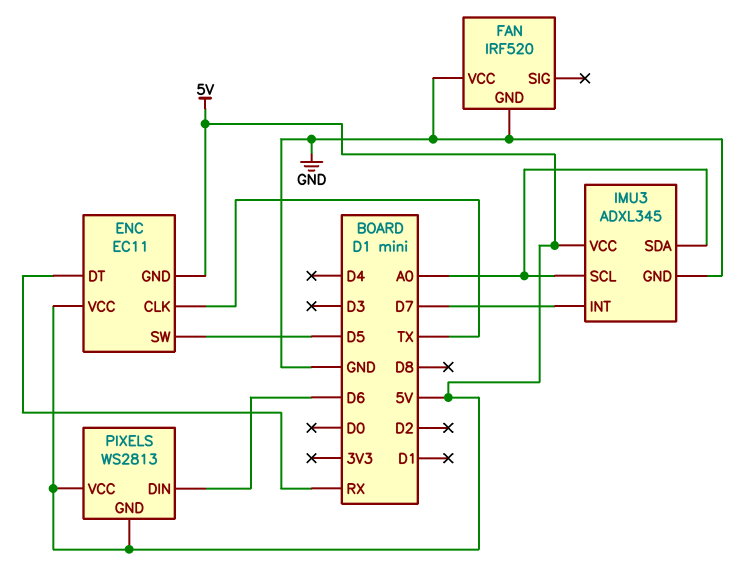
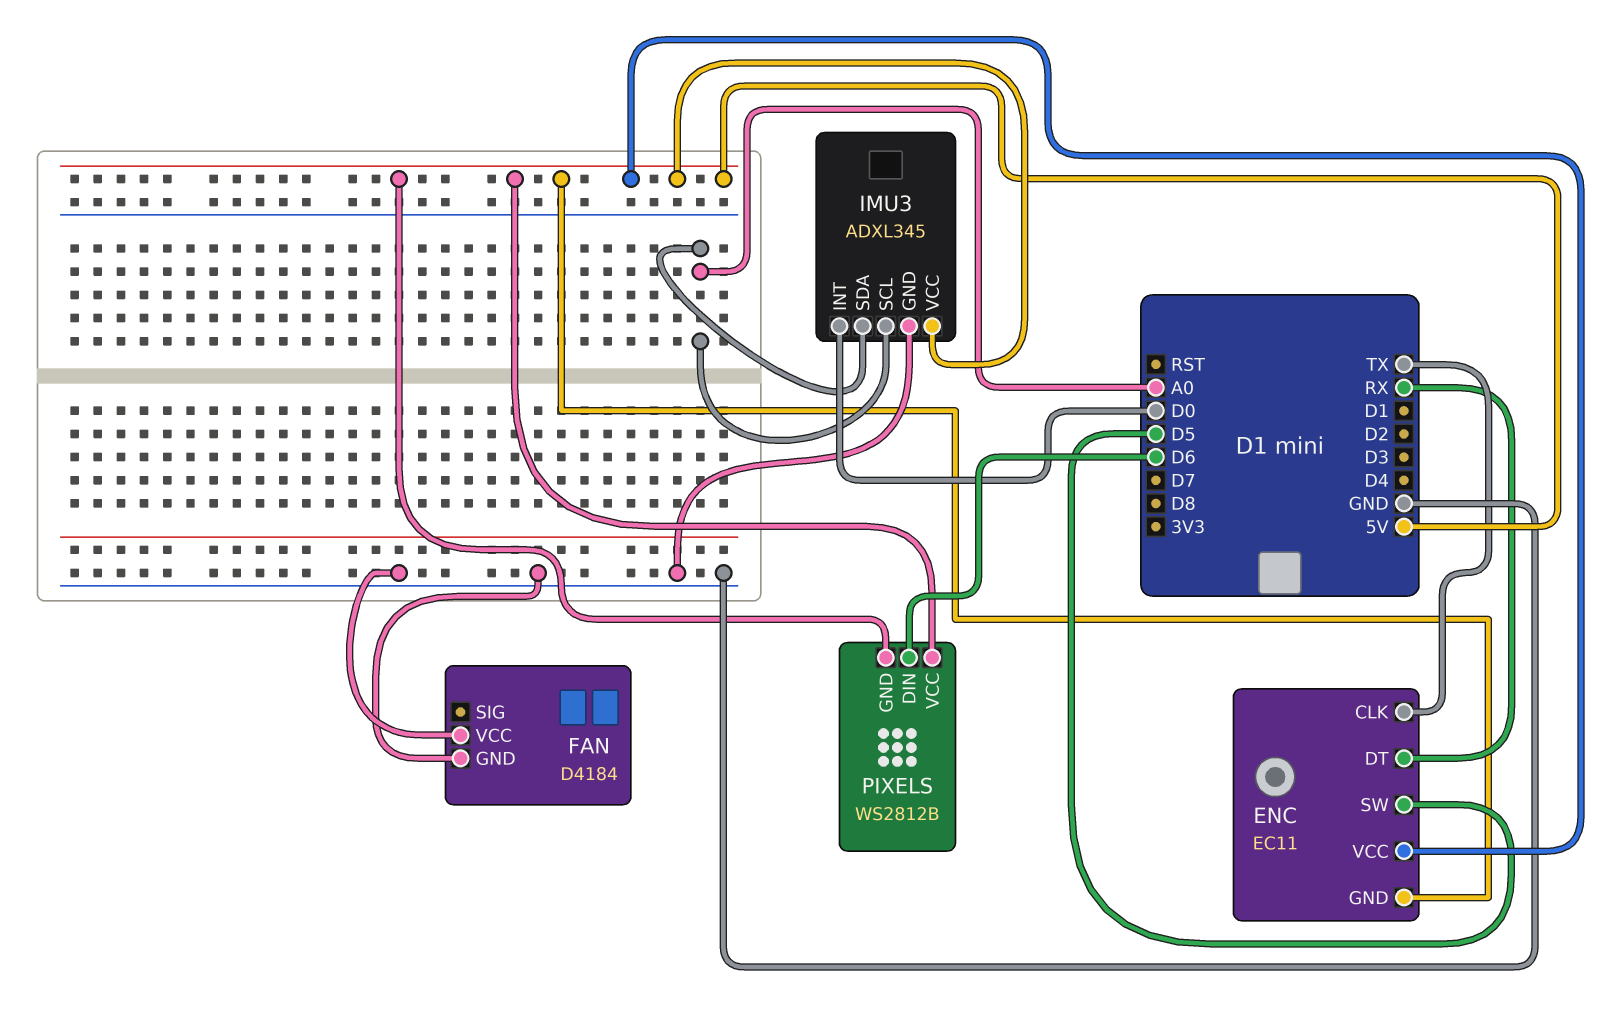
FAN: IRF520 -> D4184
IMU3 pin INT: D7 -> D0
PIXELS: WS2813 -> WS2812B

